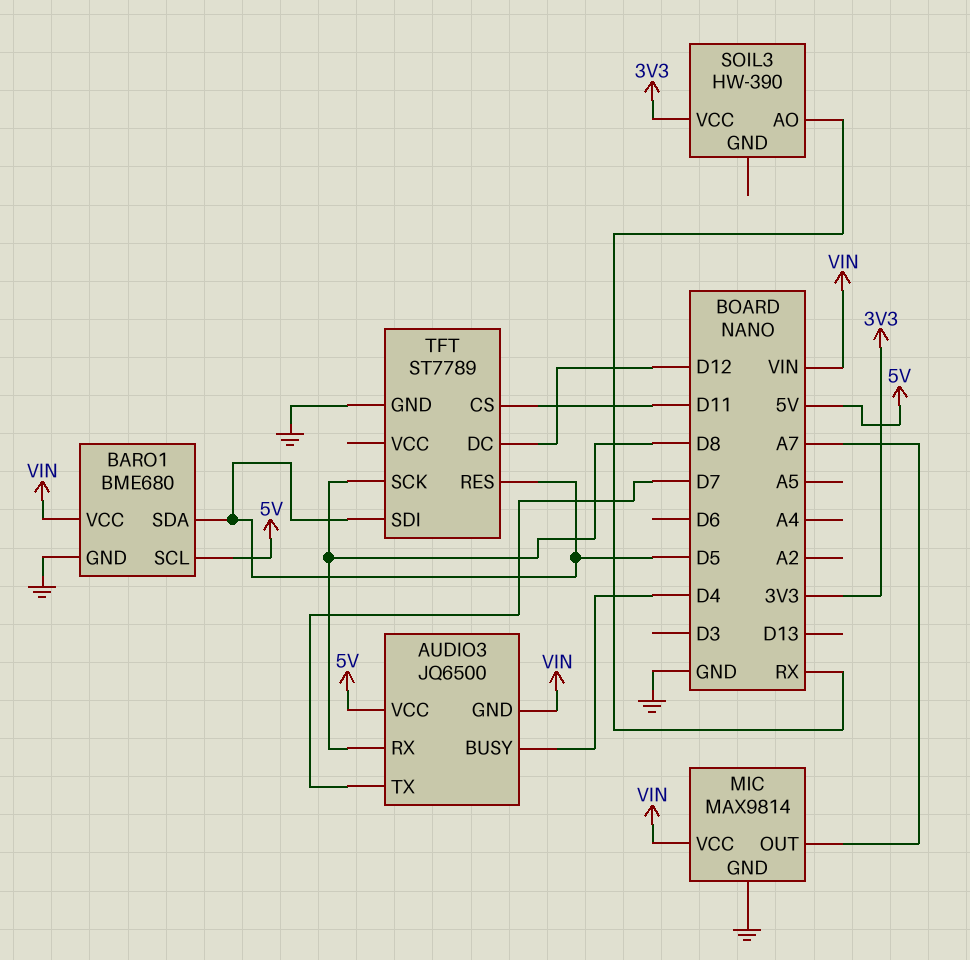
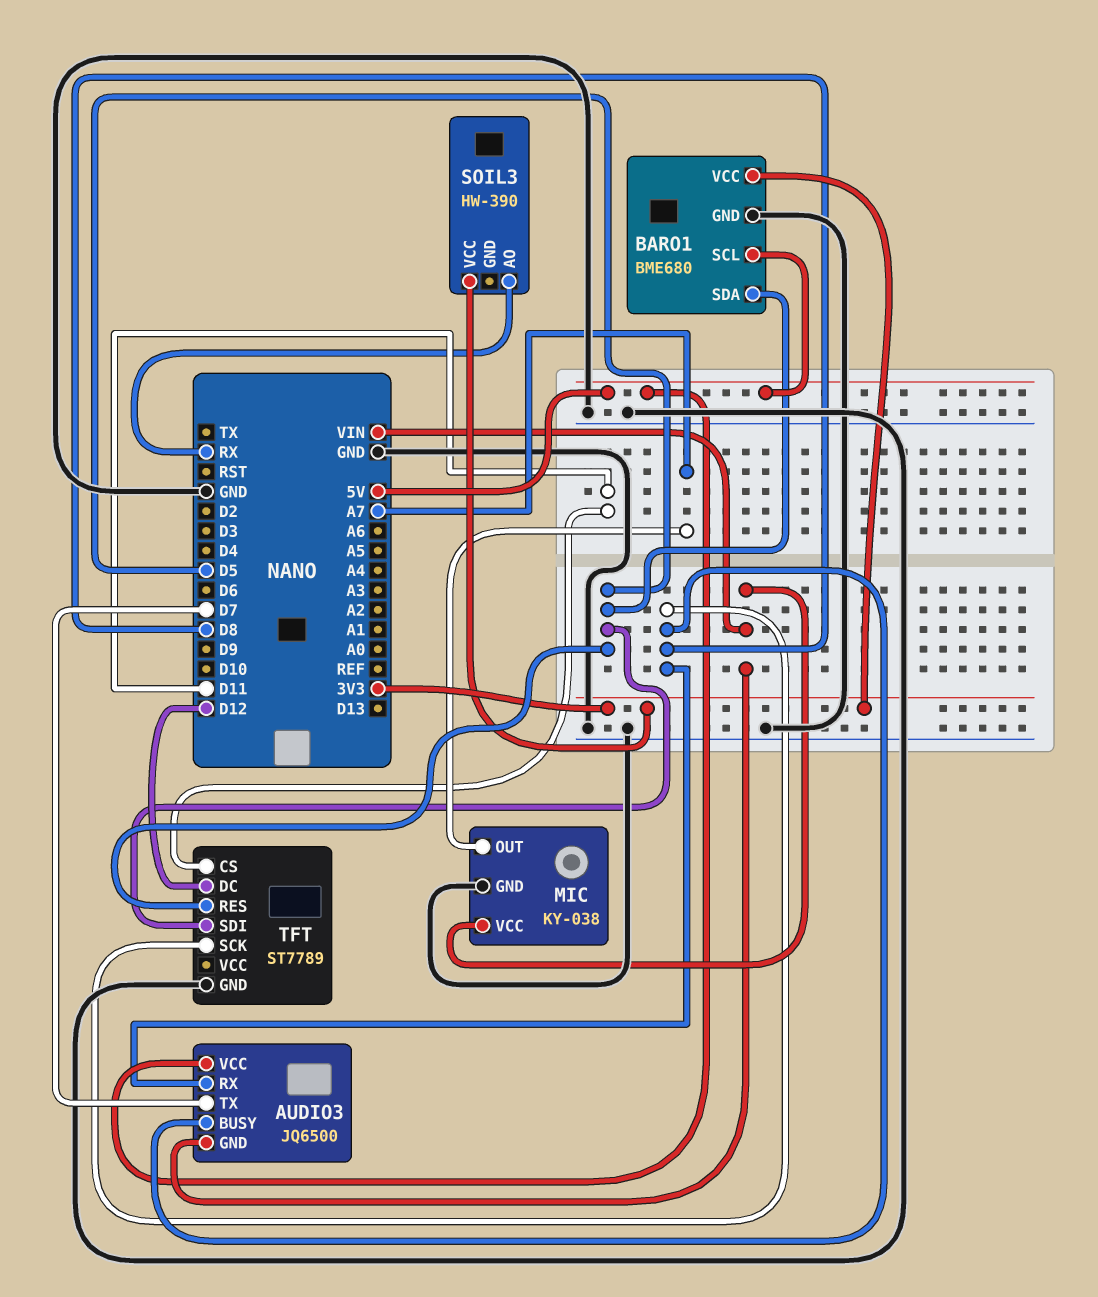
AUDIO3 pin BUSY: D4 -> D8
BARO1 pin VCC: VIN -> 3V3
MIC: MAX9814 -> KY-038

